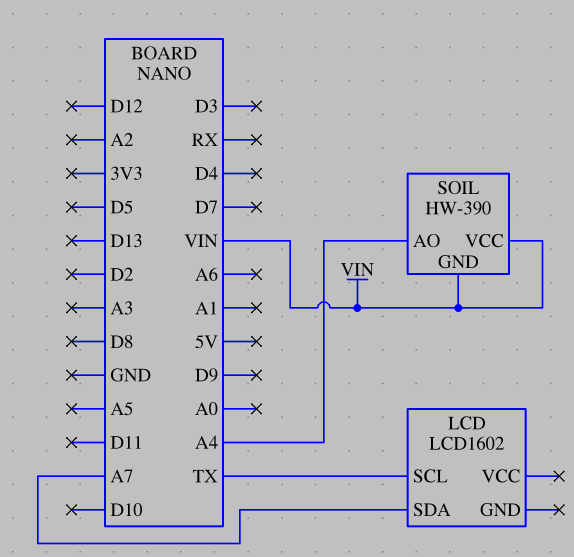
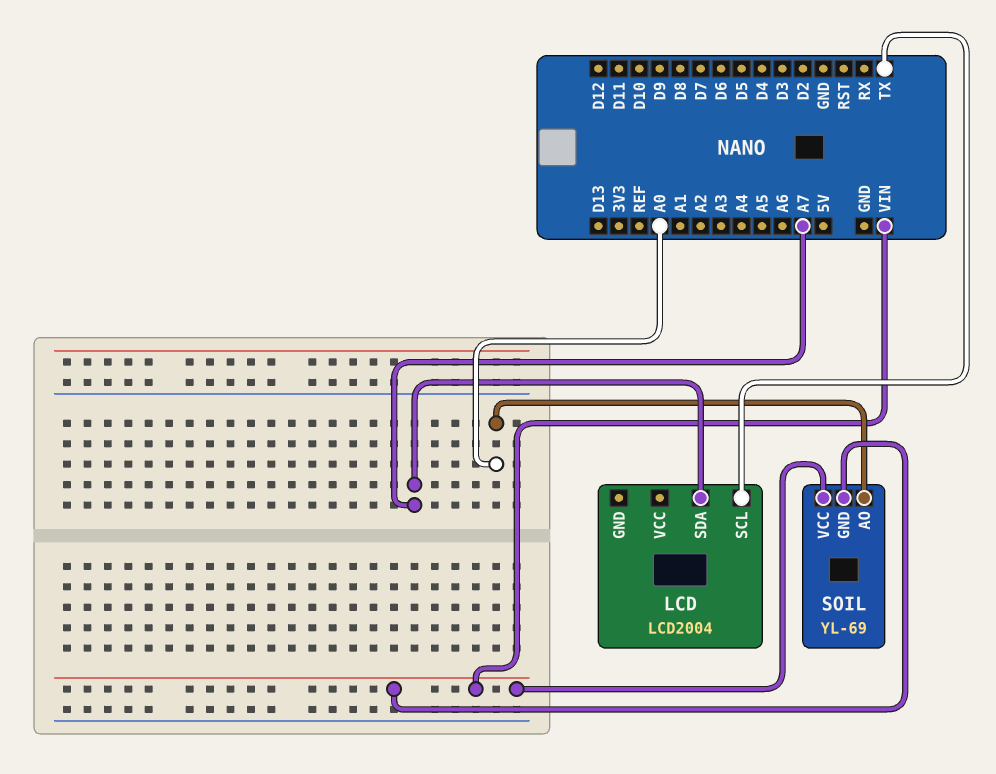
LCD: LCD1602 -> LCD2004
SOIL: HW-390 -> YL-69
SOIL pin AO: A4 -> A0

